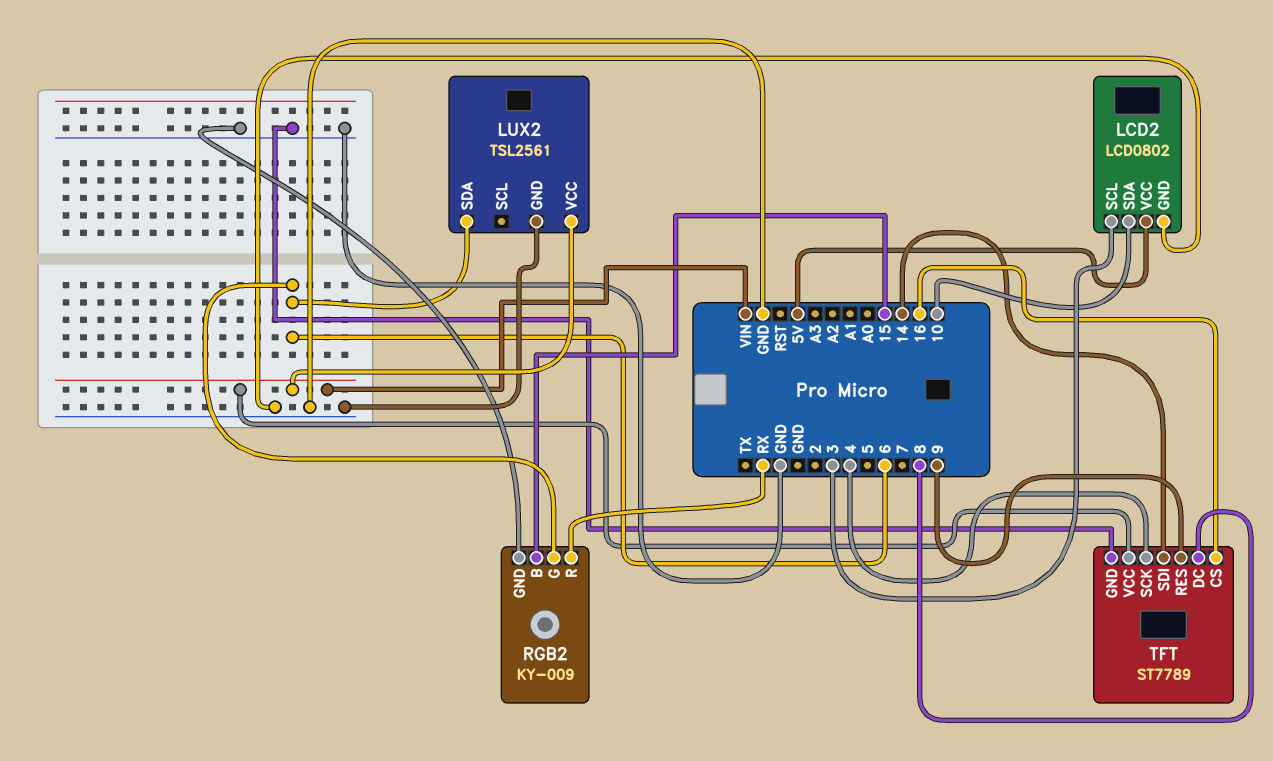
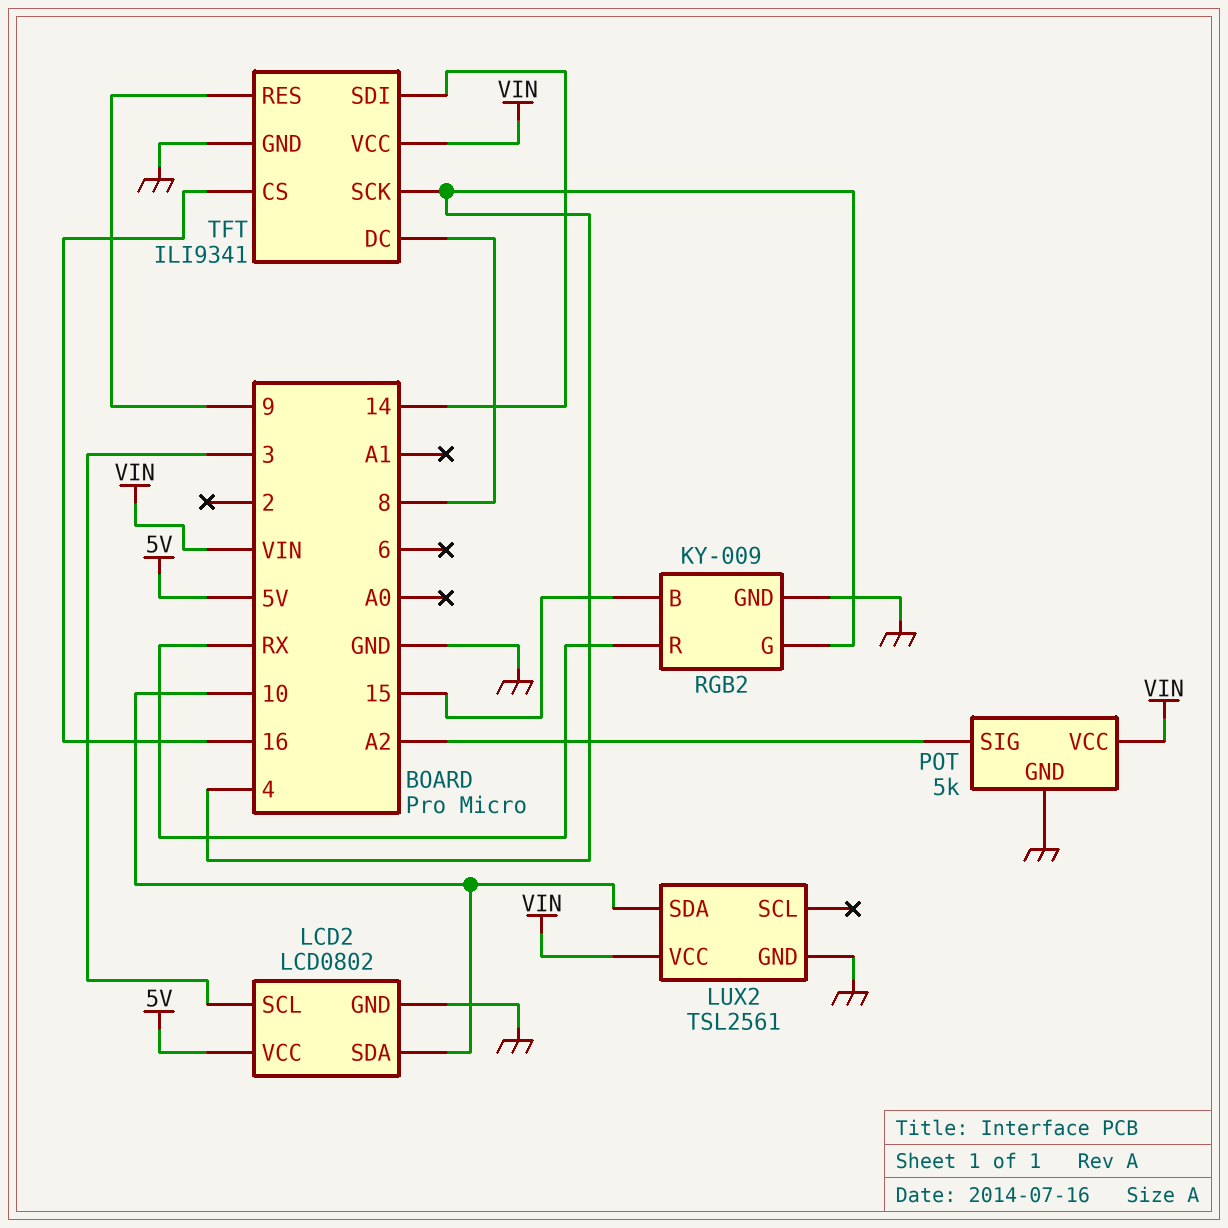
LUX2 pin SDA: 6 -> 10
POT: none -> 5k
POT pin GND: none -> GND
POT pin SIG: none -> A2
POT pin VCC: none -> VIN
RGB2 pin G: 6 -> 4
TFT: ST7789 -> ILI9341

